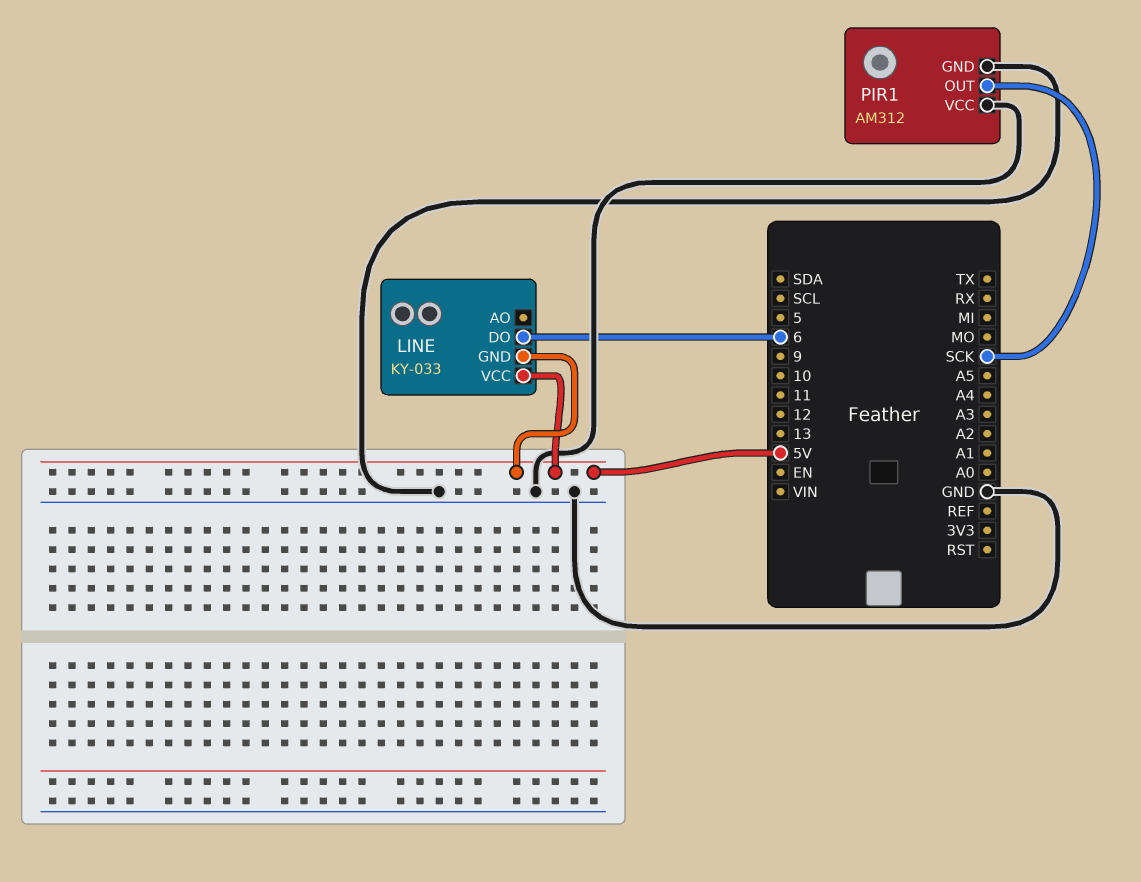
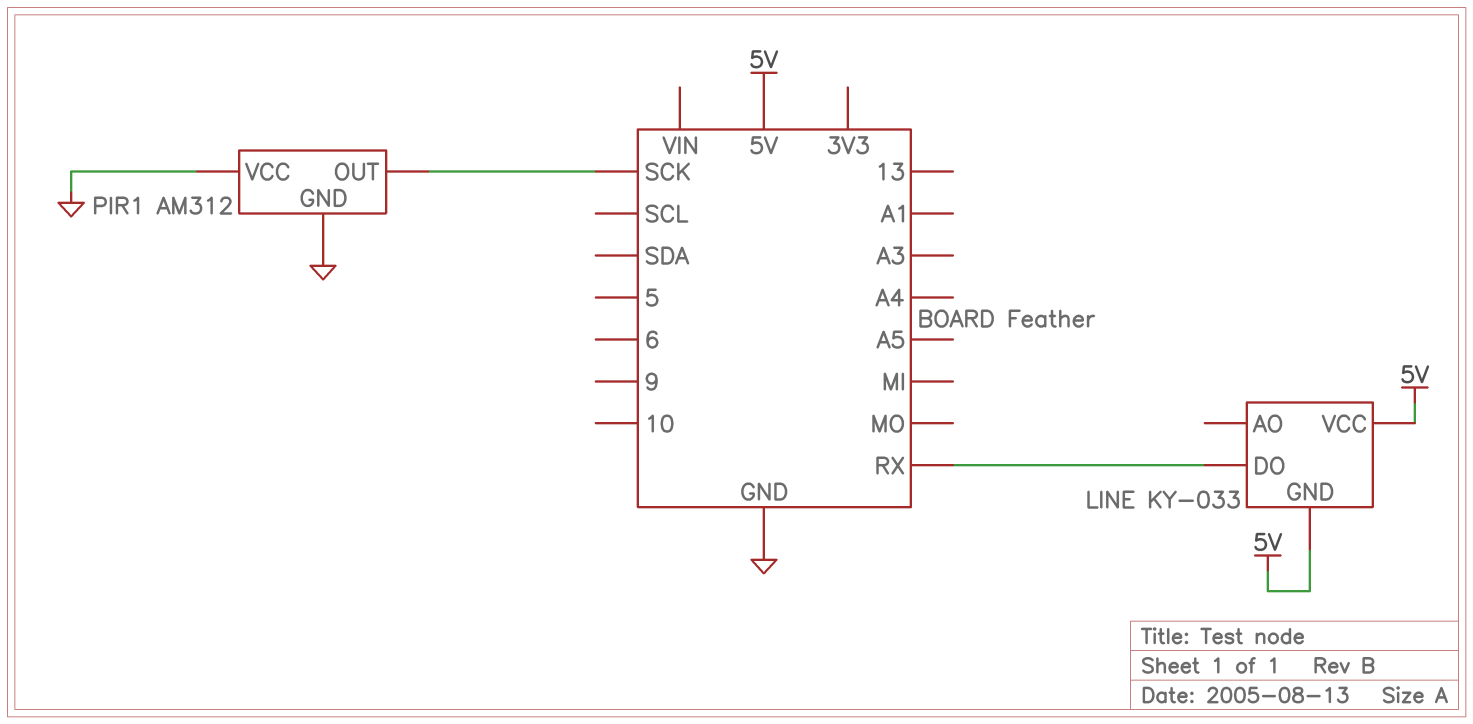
LINE pin DO: 6 -> RX

